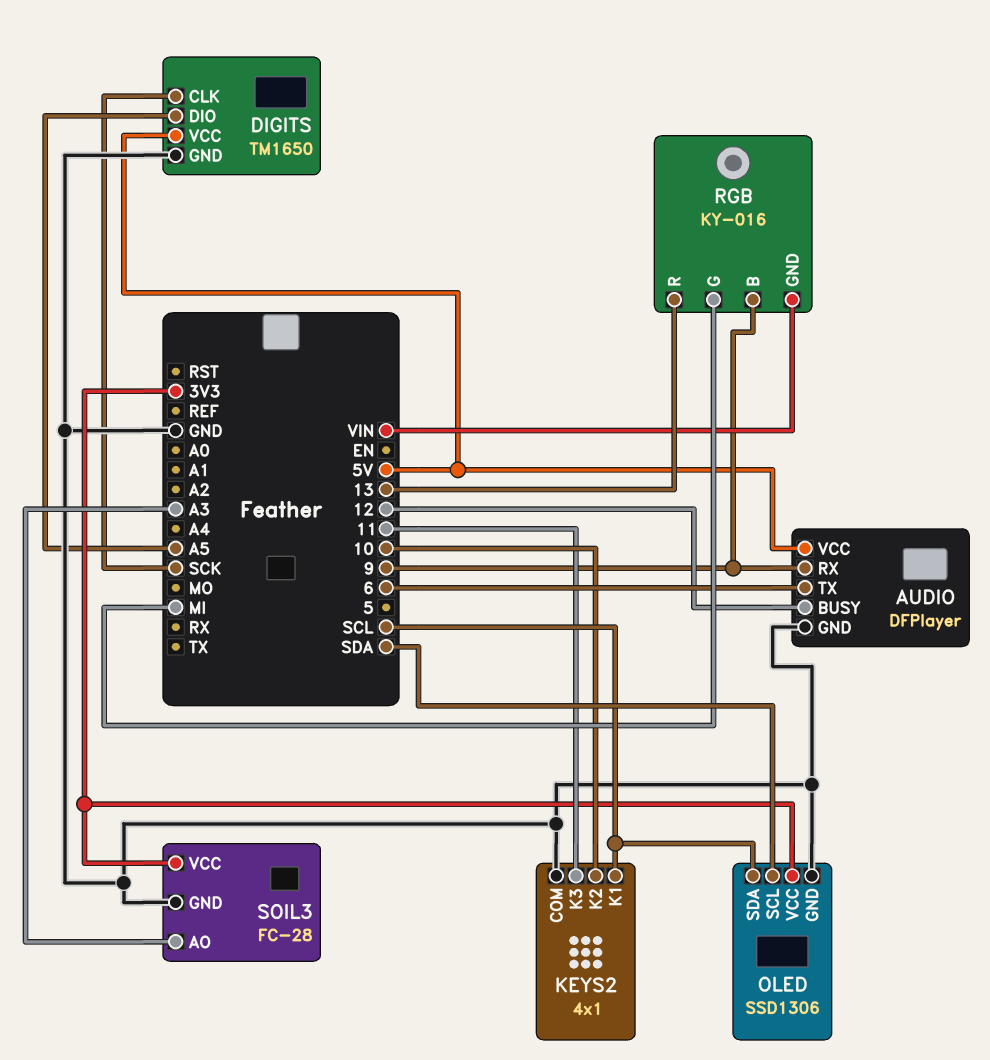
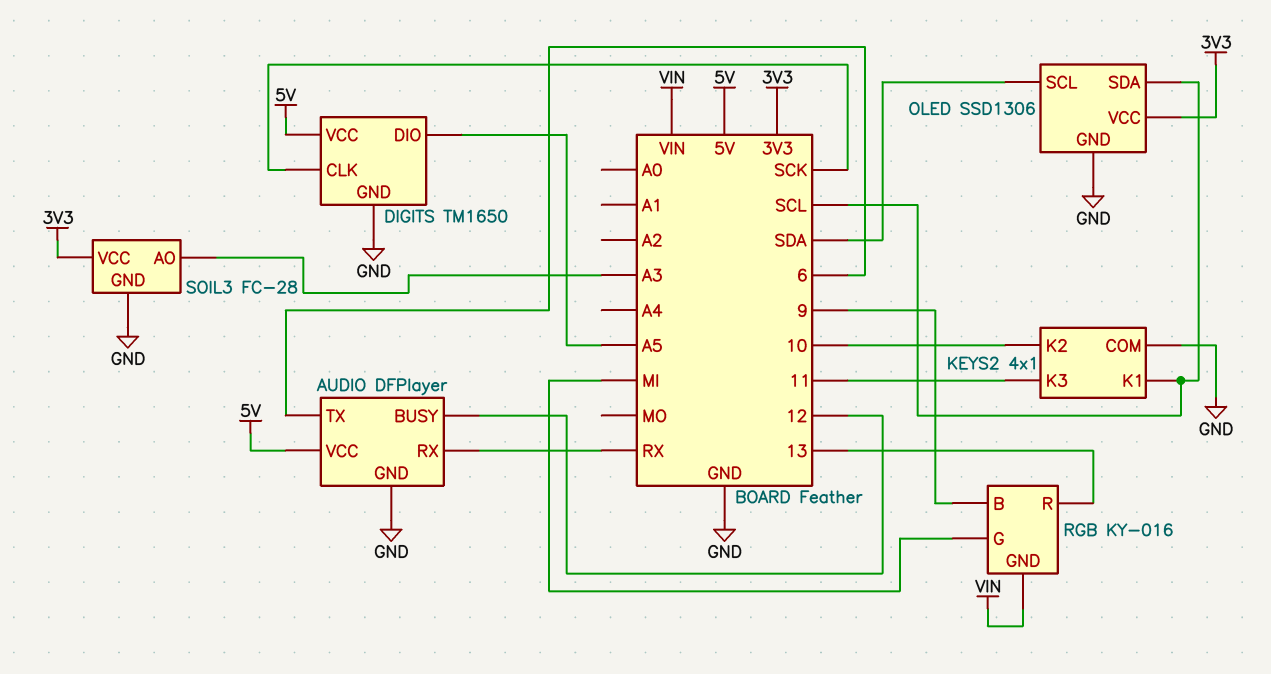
AUDIO pin RX: 9 -> RX

